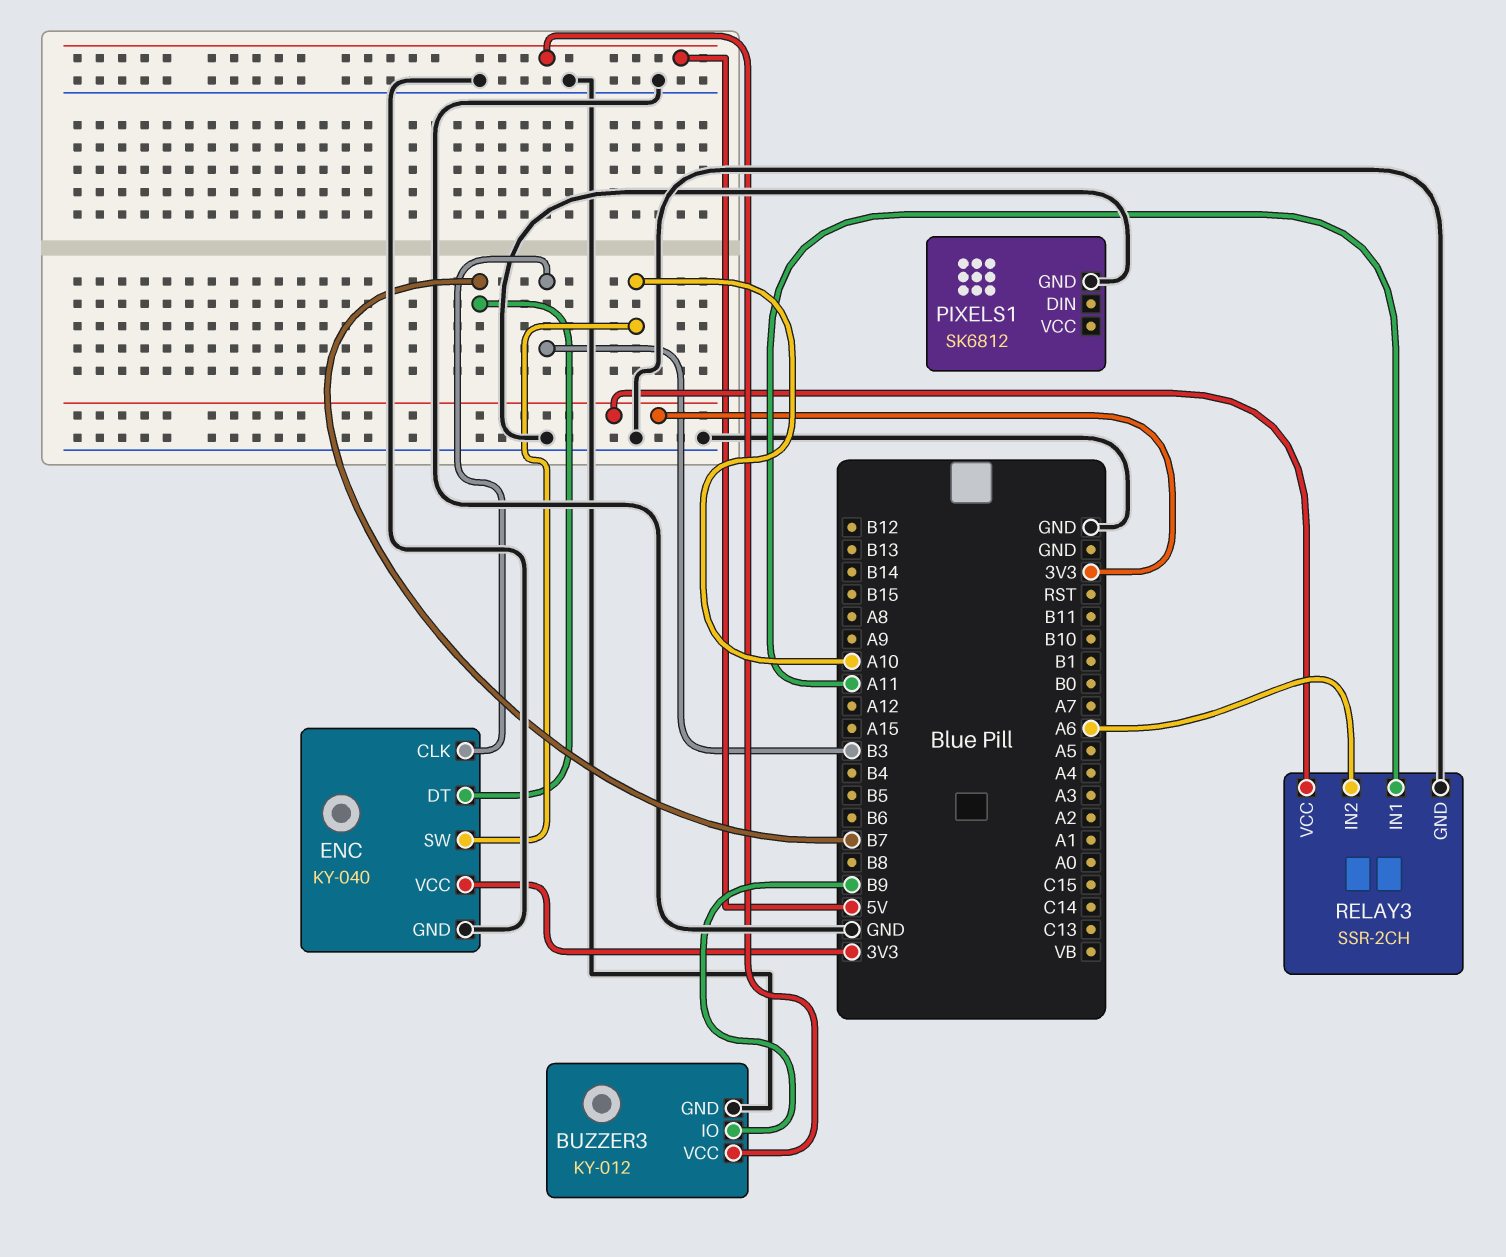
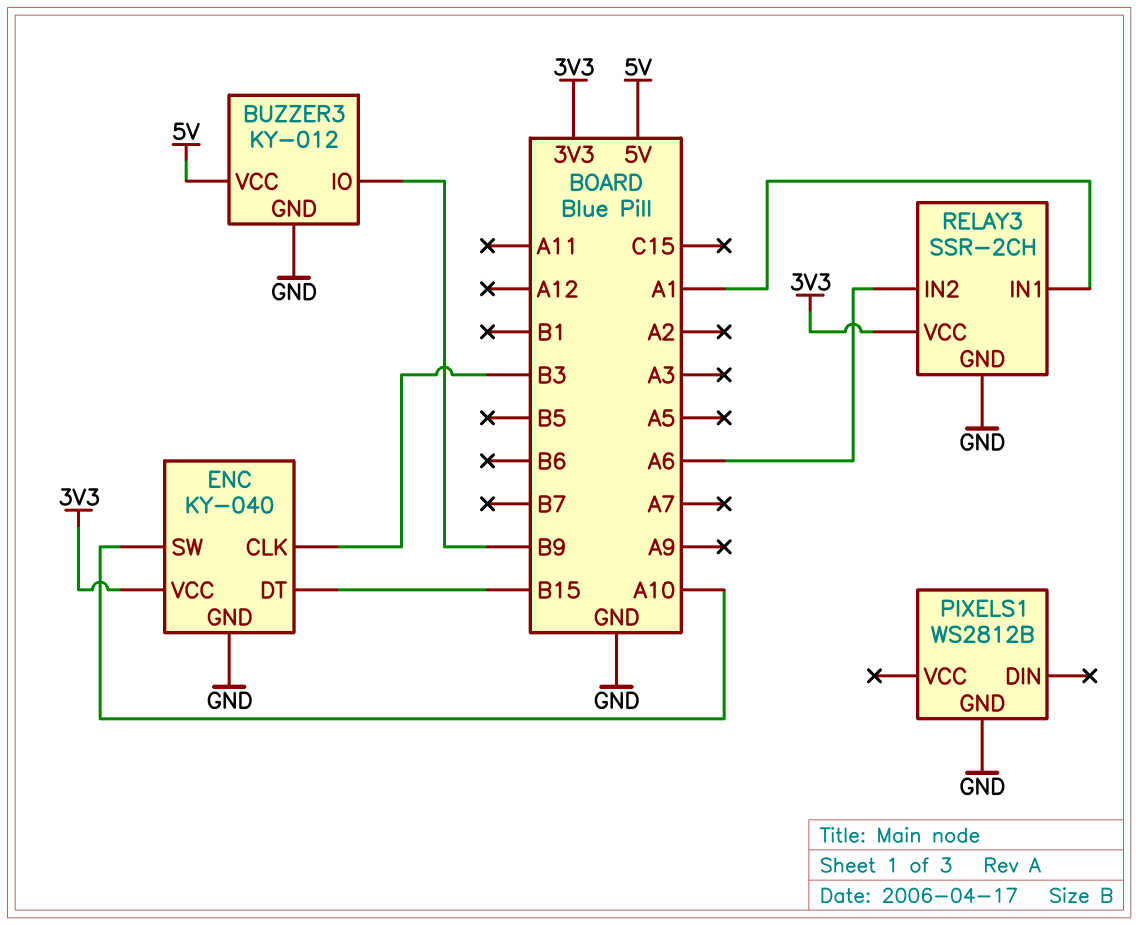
ENC pin DT: B7 -> B15
PIXELS1: SK6812 -> WS2812B
RELAY3 pin IN1: A11 -> A1

